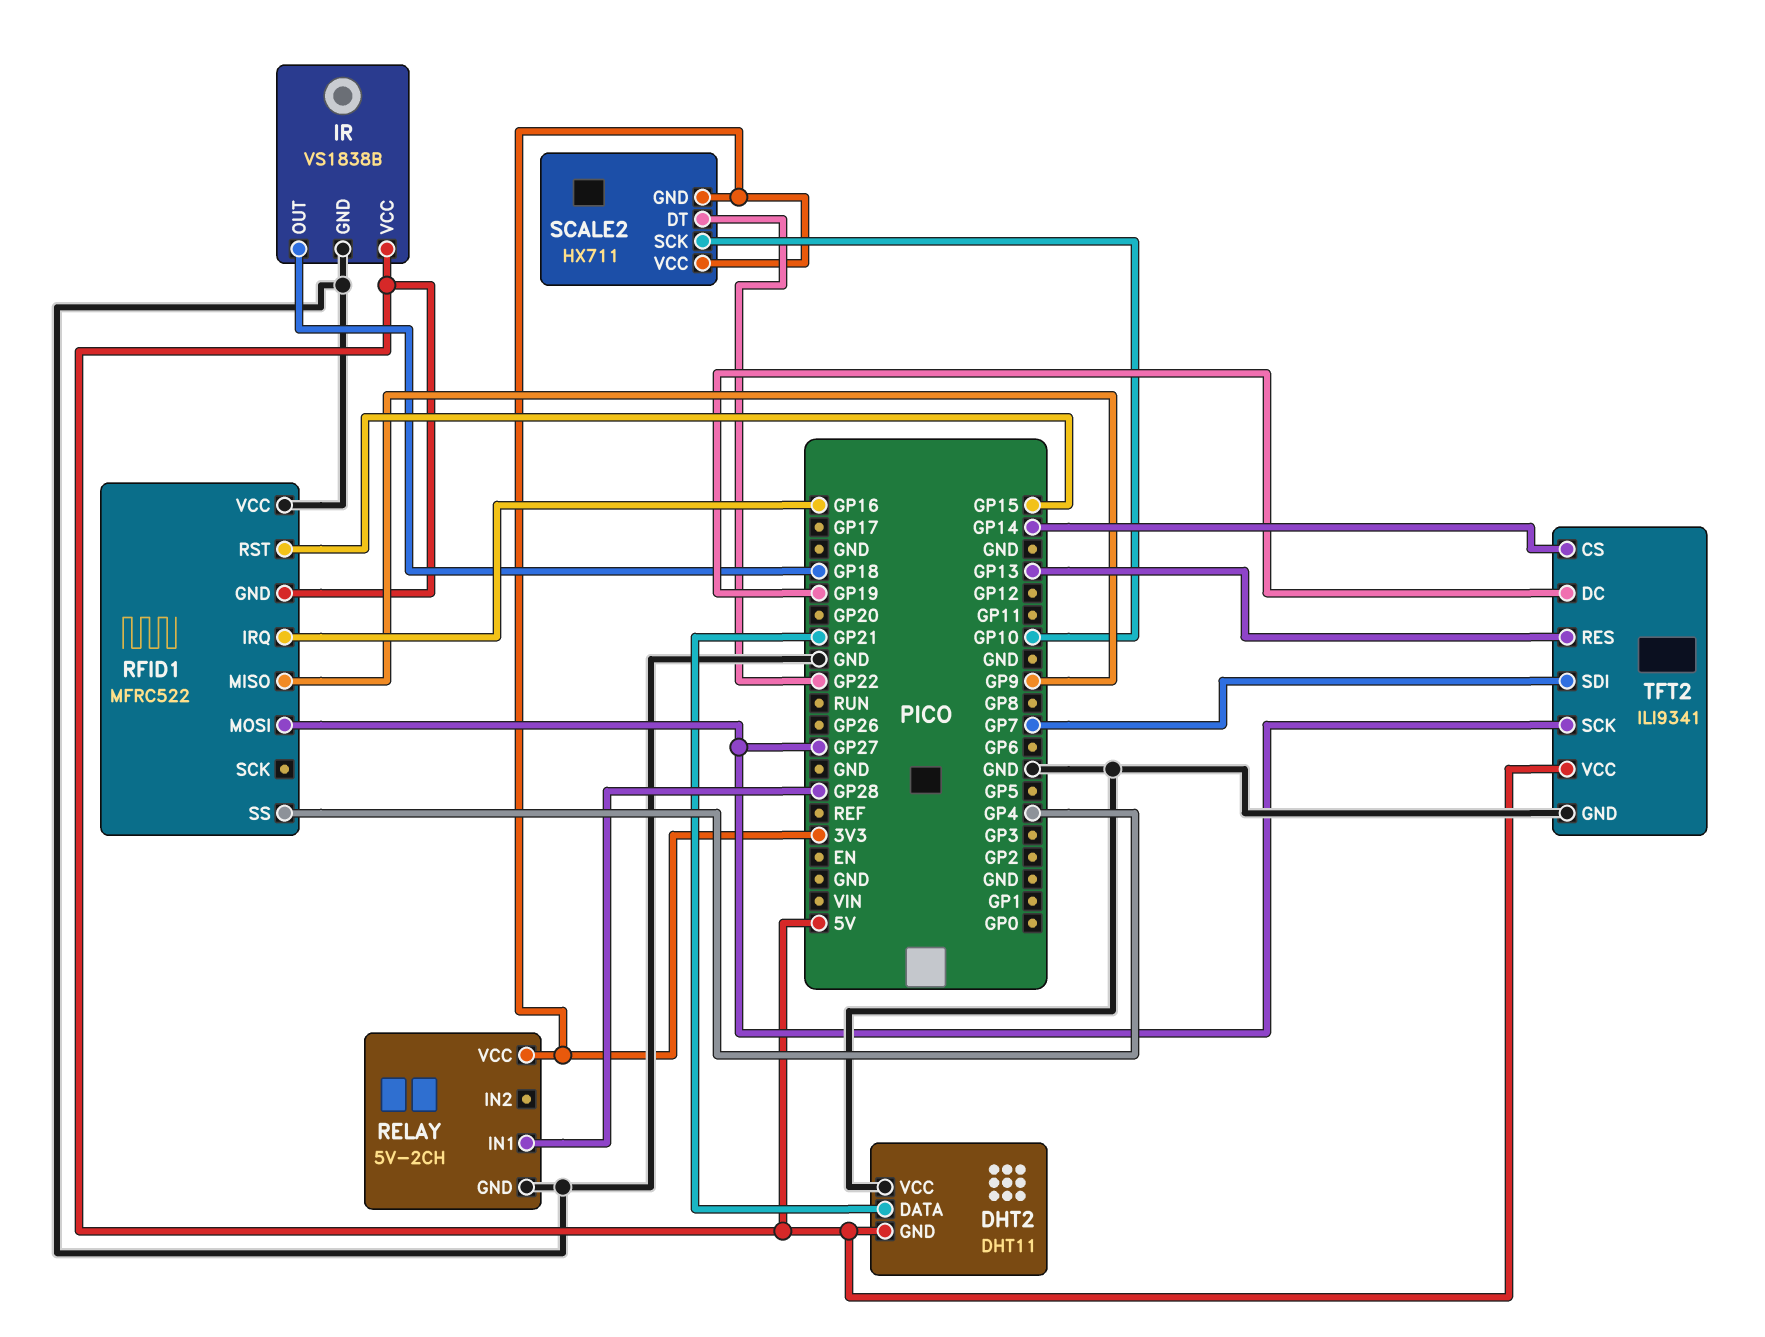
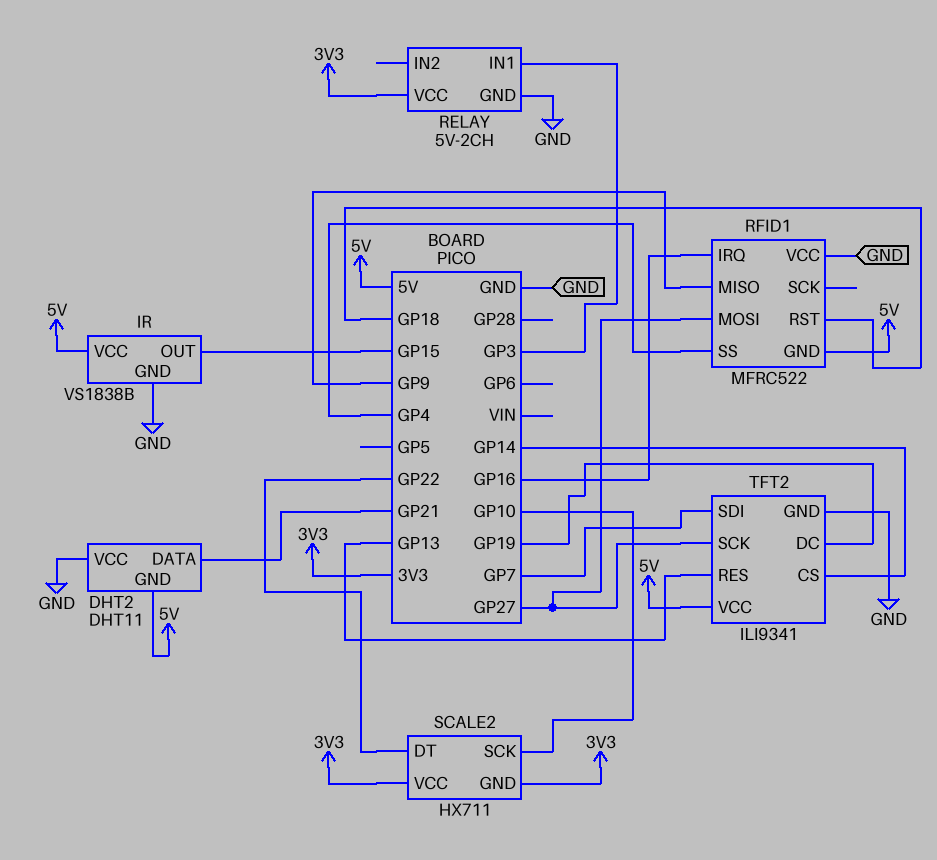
IR pin OUT: GP18 -> GP15
RELAY pin IN1: GP28 -> GP3
RFID1 pin RST: GP15 -> GP18

